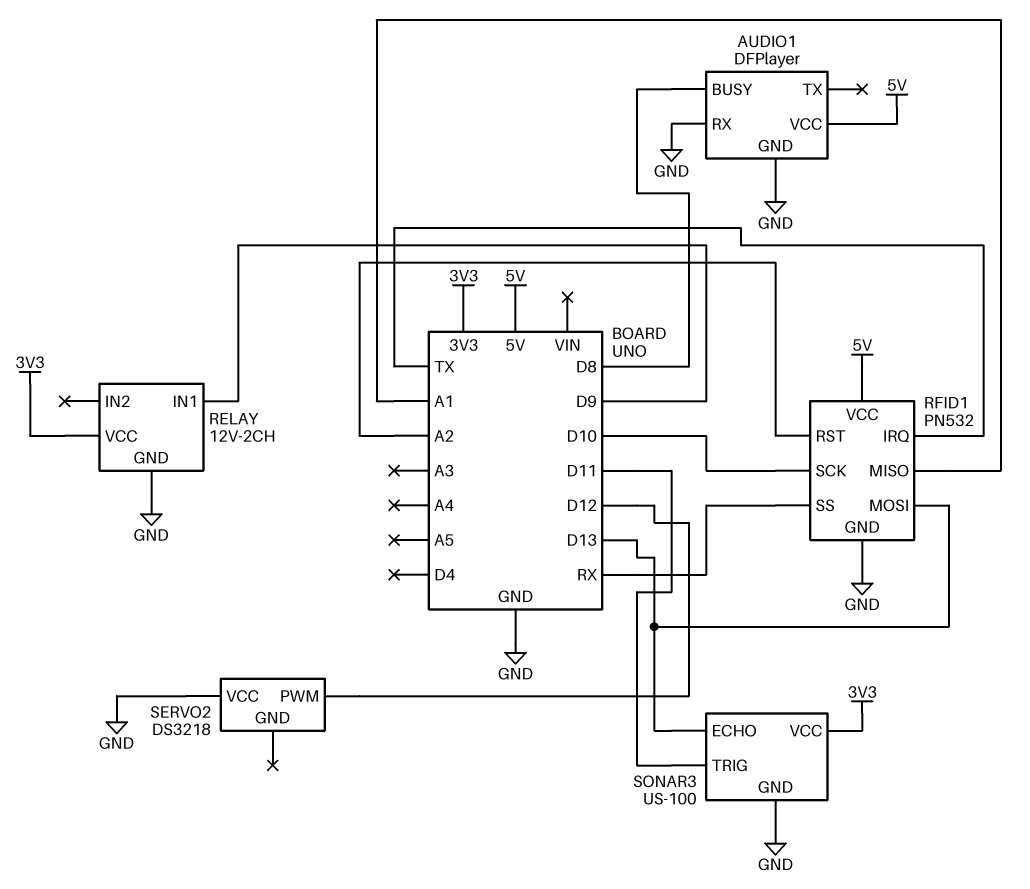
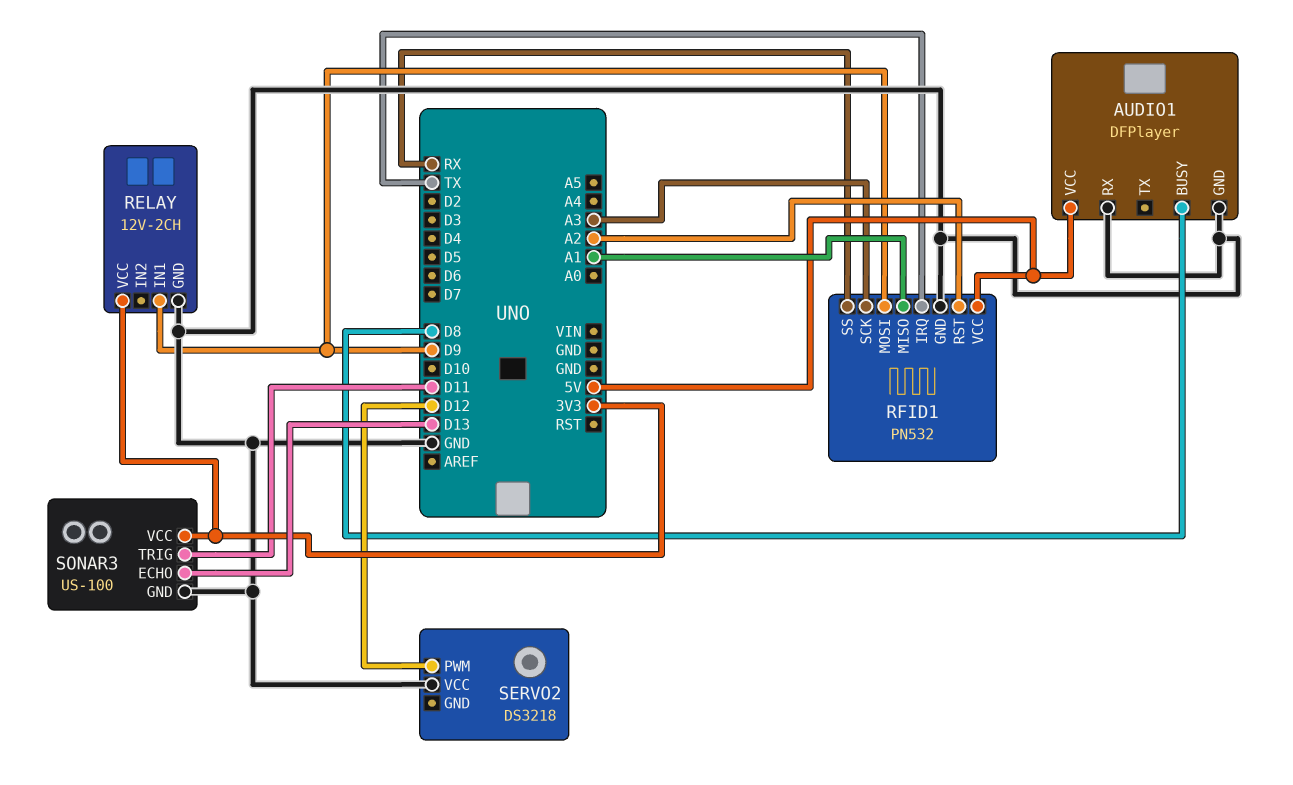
RFID1 pin MOSI: D13 -> D9
RFID1 pin SCK: D10 -> A3

